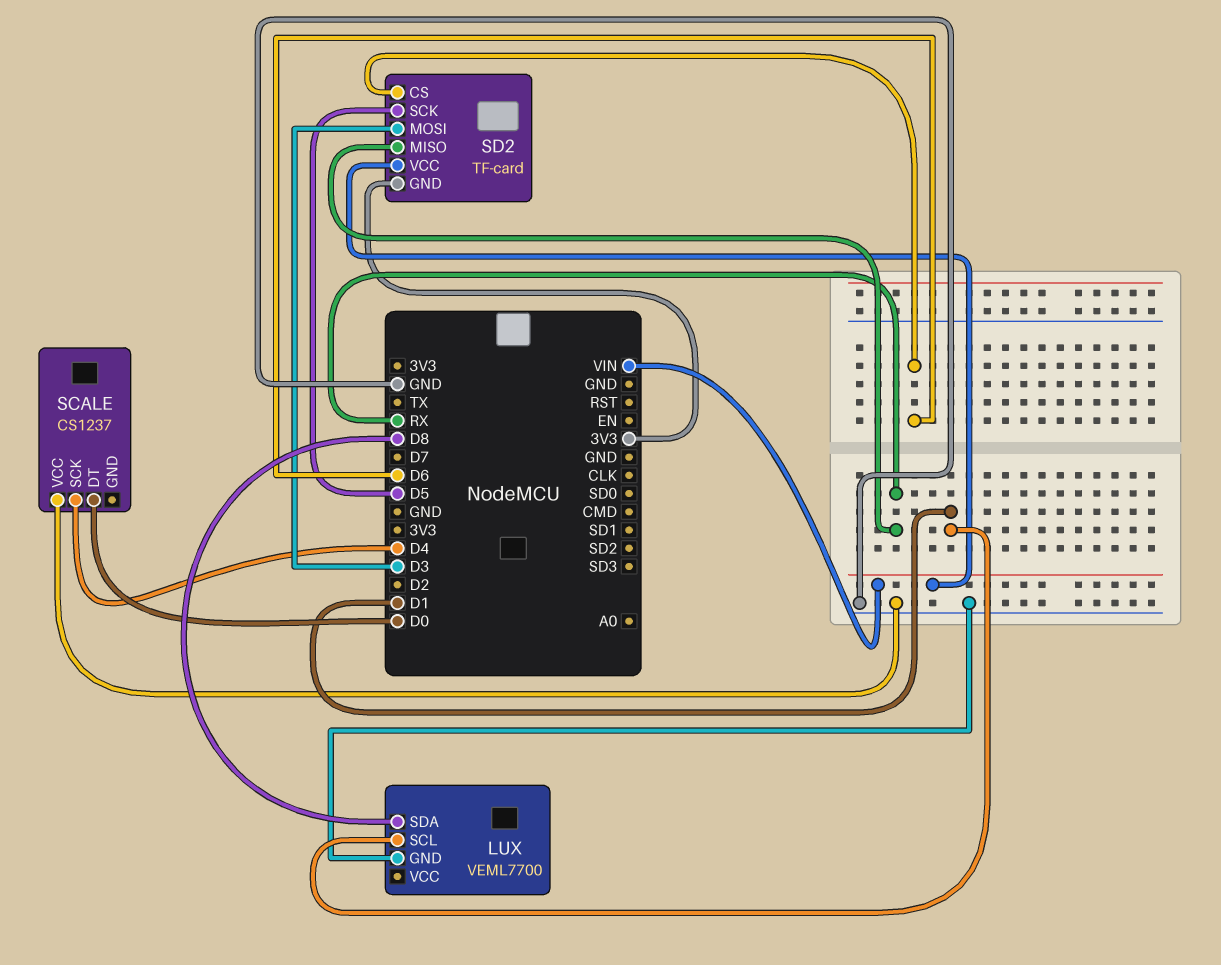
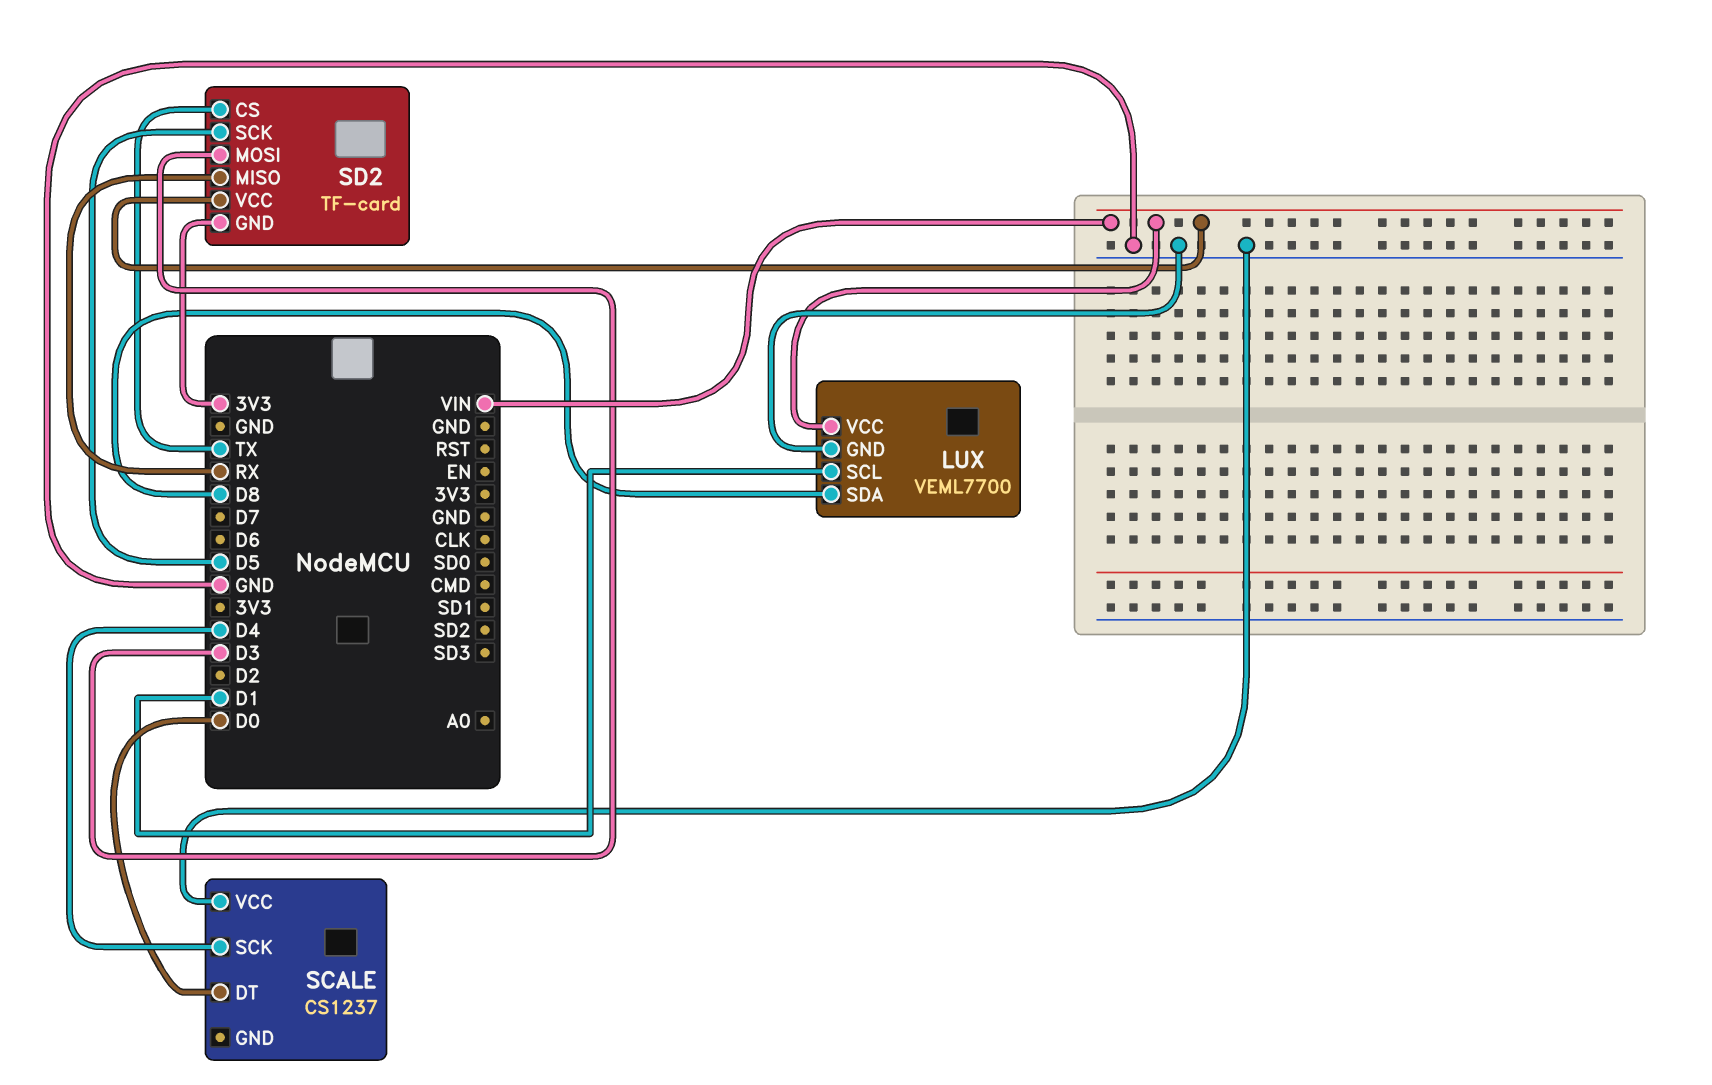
LUX pin VCC: none -> VIN
SD2 pin CS: D6 -> TX

